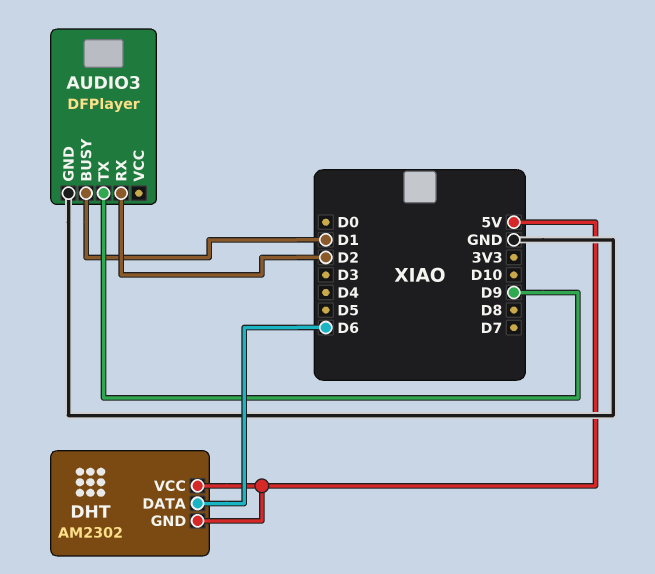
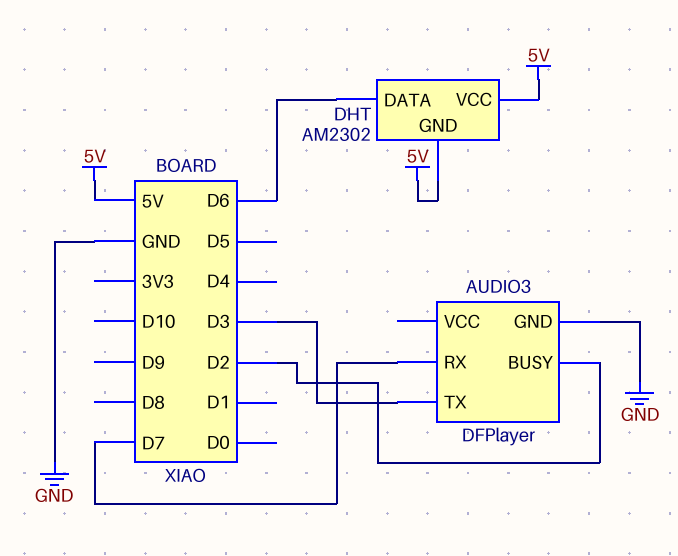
AUDIO3 pin BUSY: D1 -> D2
AUDIO3 pin RX: D2 -> D7
AUDIO3 pin TX: D9 -> D3

